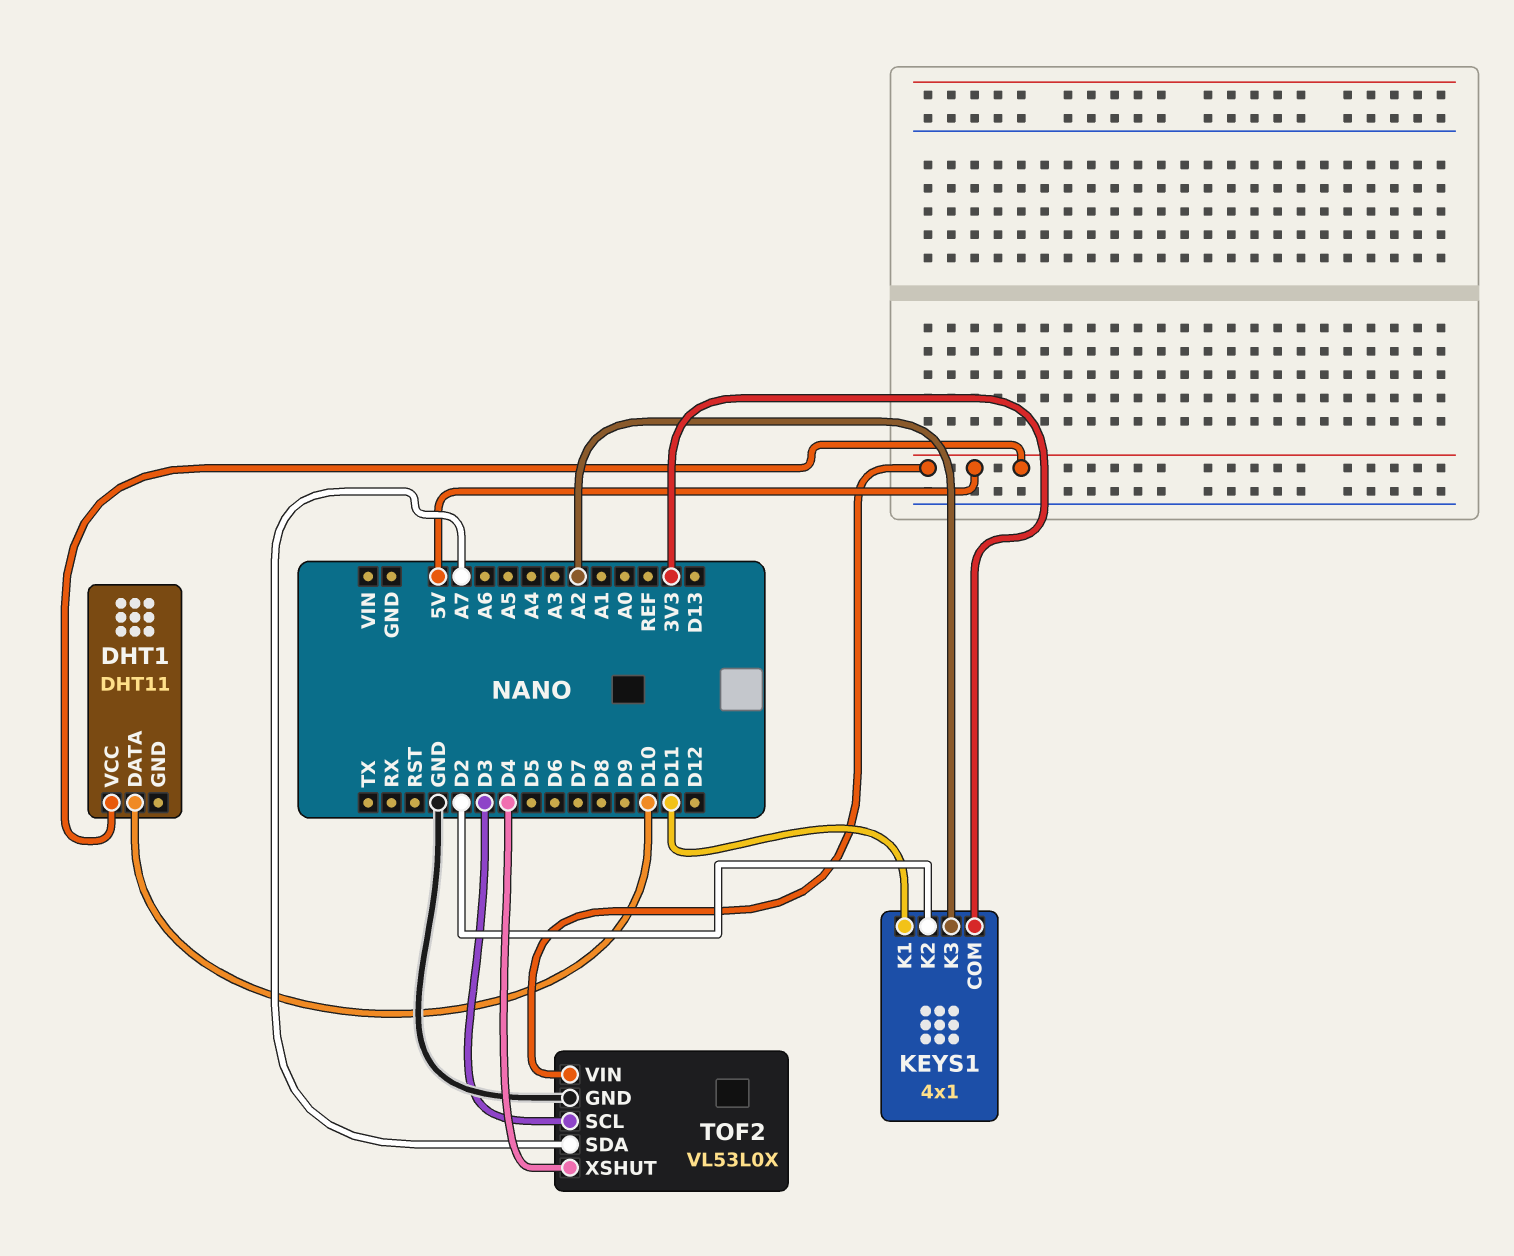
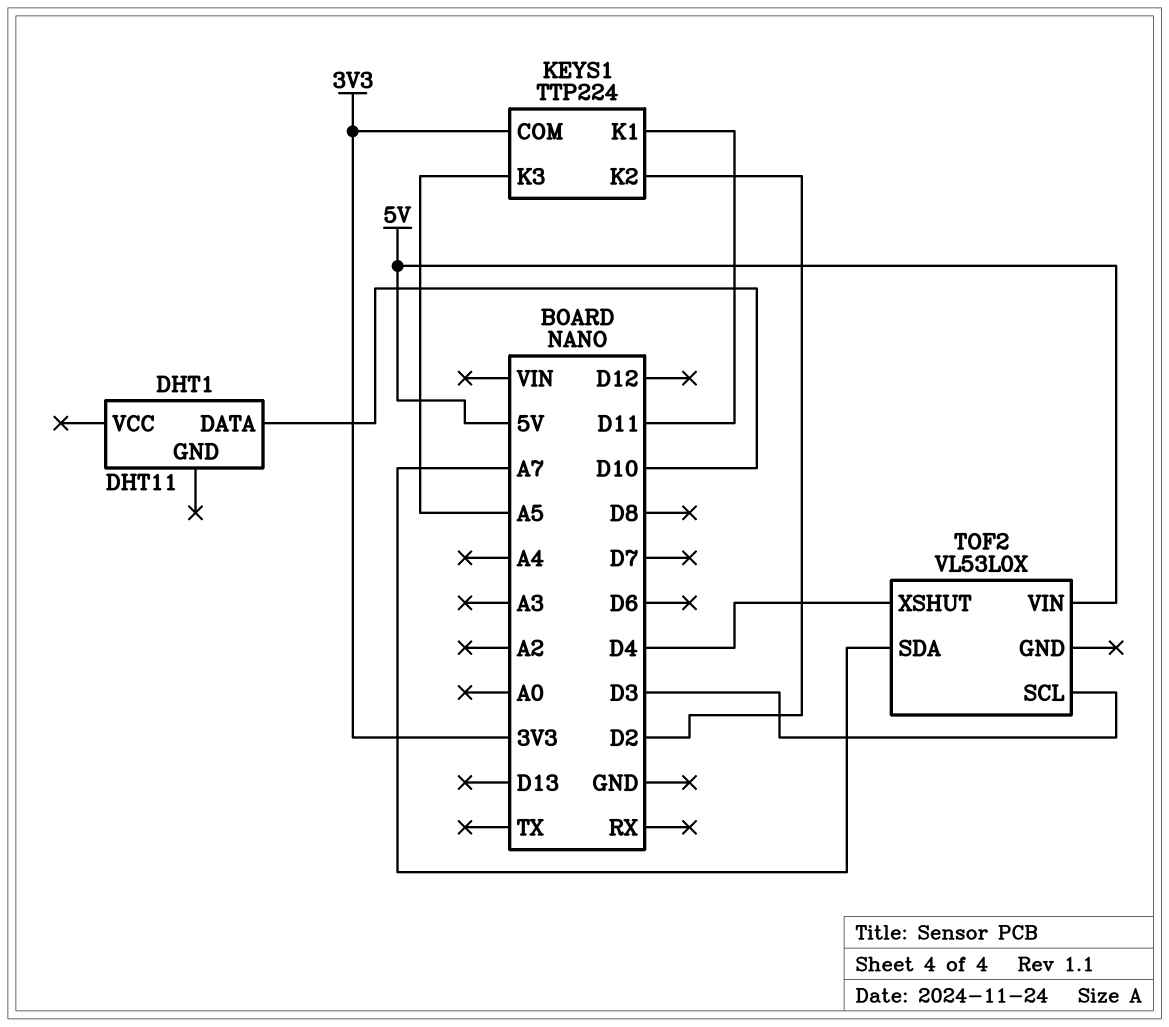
DHT1 pin VCC: 5V -> none
KEYS1: 4x1 -> TTP224
KEYS1 pin K3: A2 -> A5
TOF2 pin GND: GND -> none

